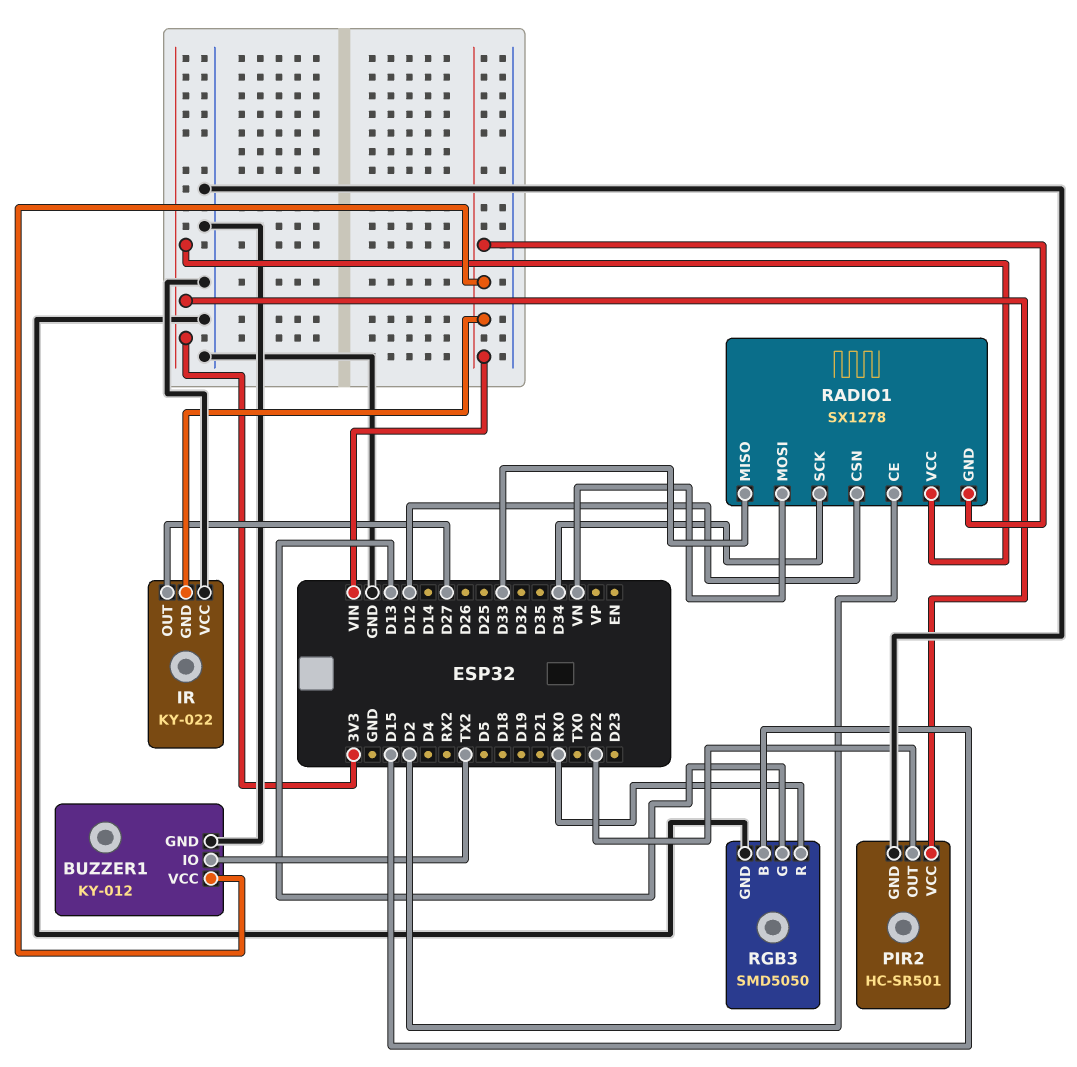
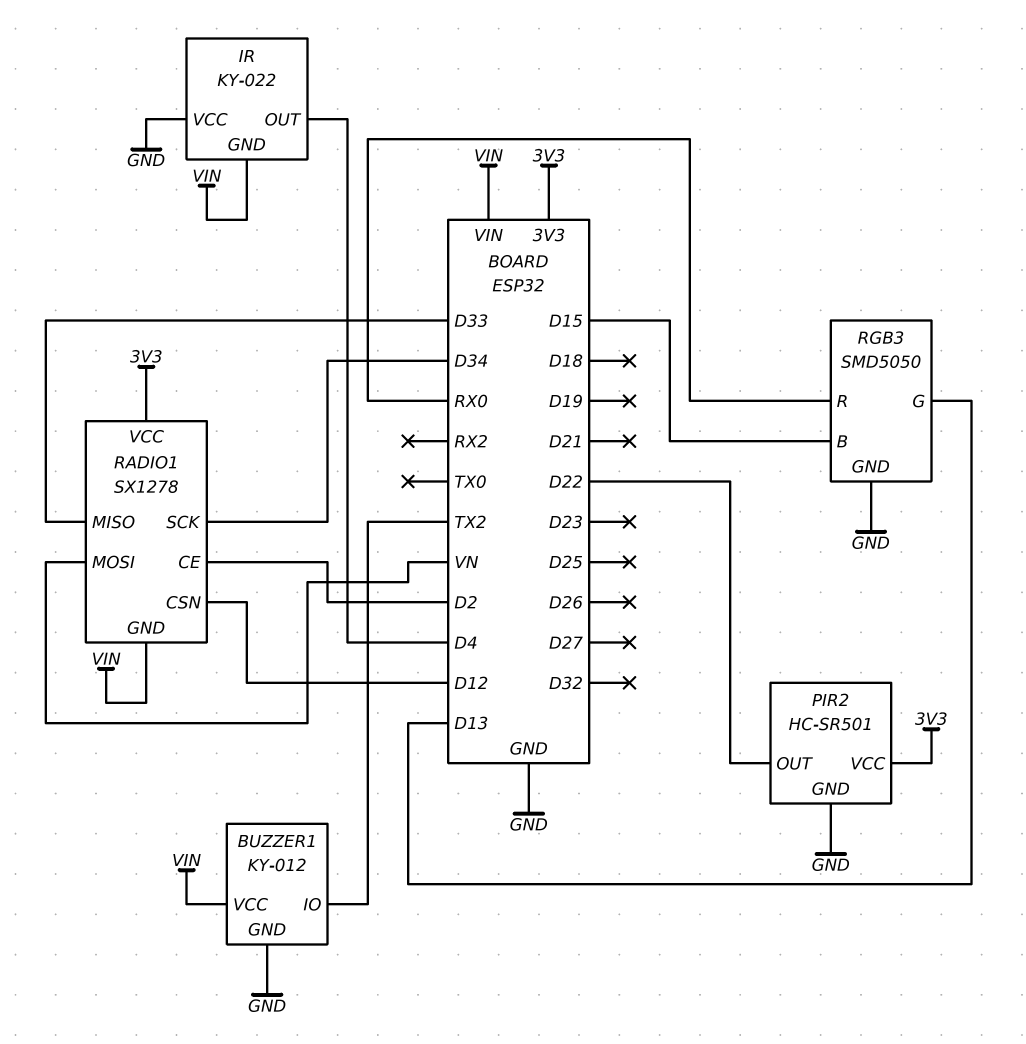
IR pin OUT: D27 -> D4

